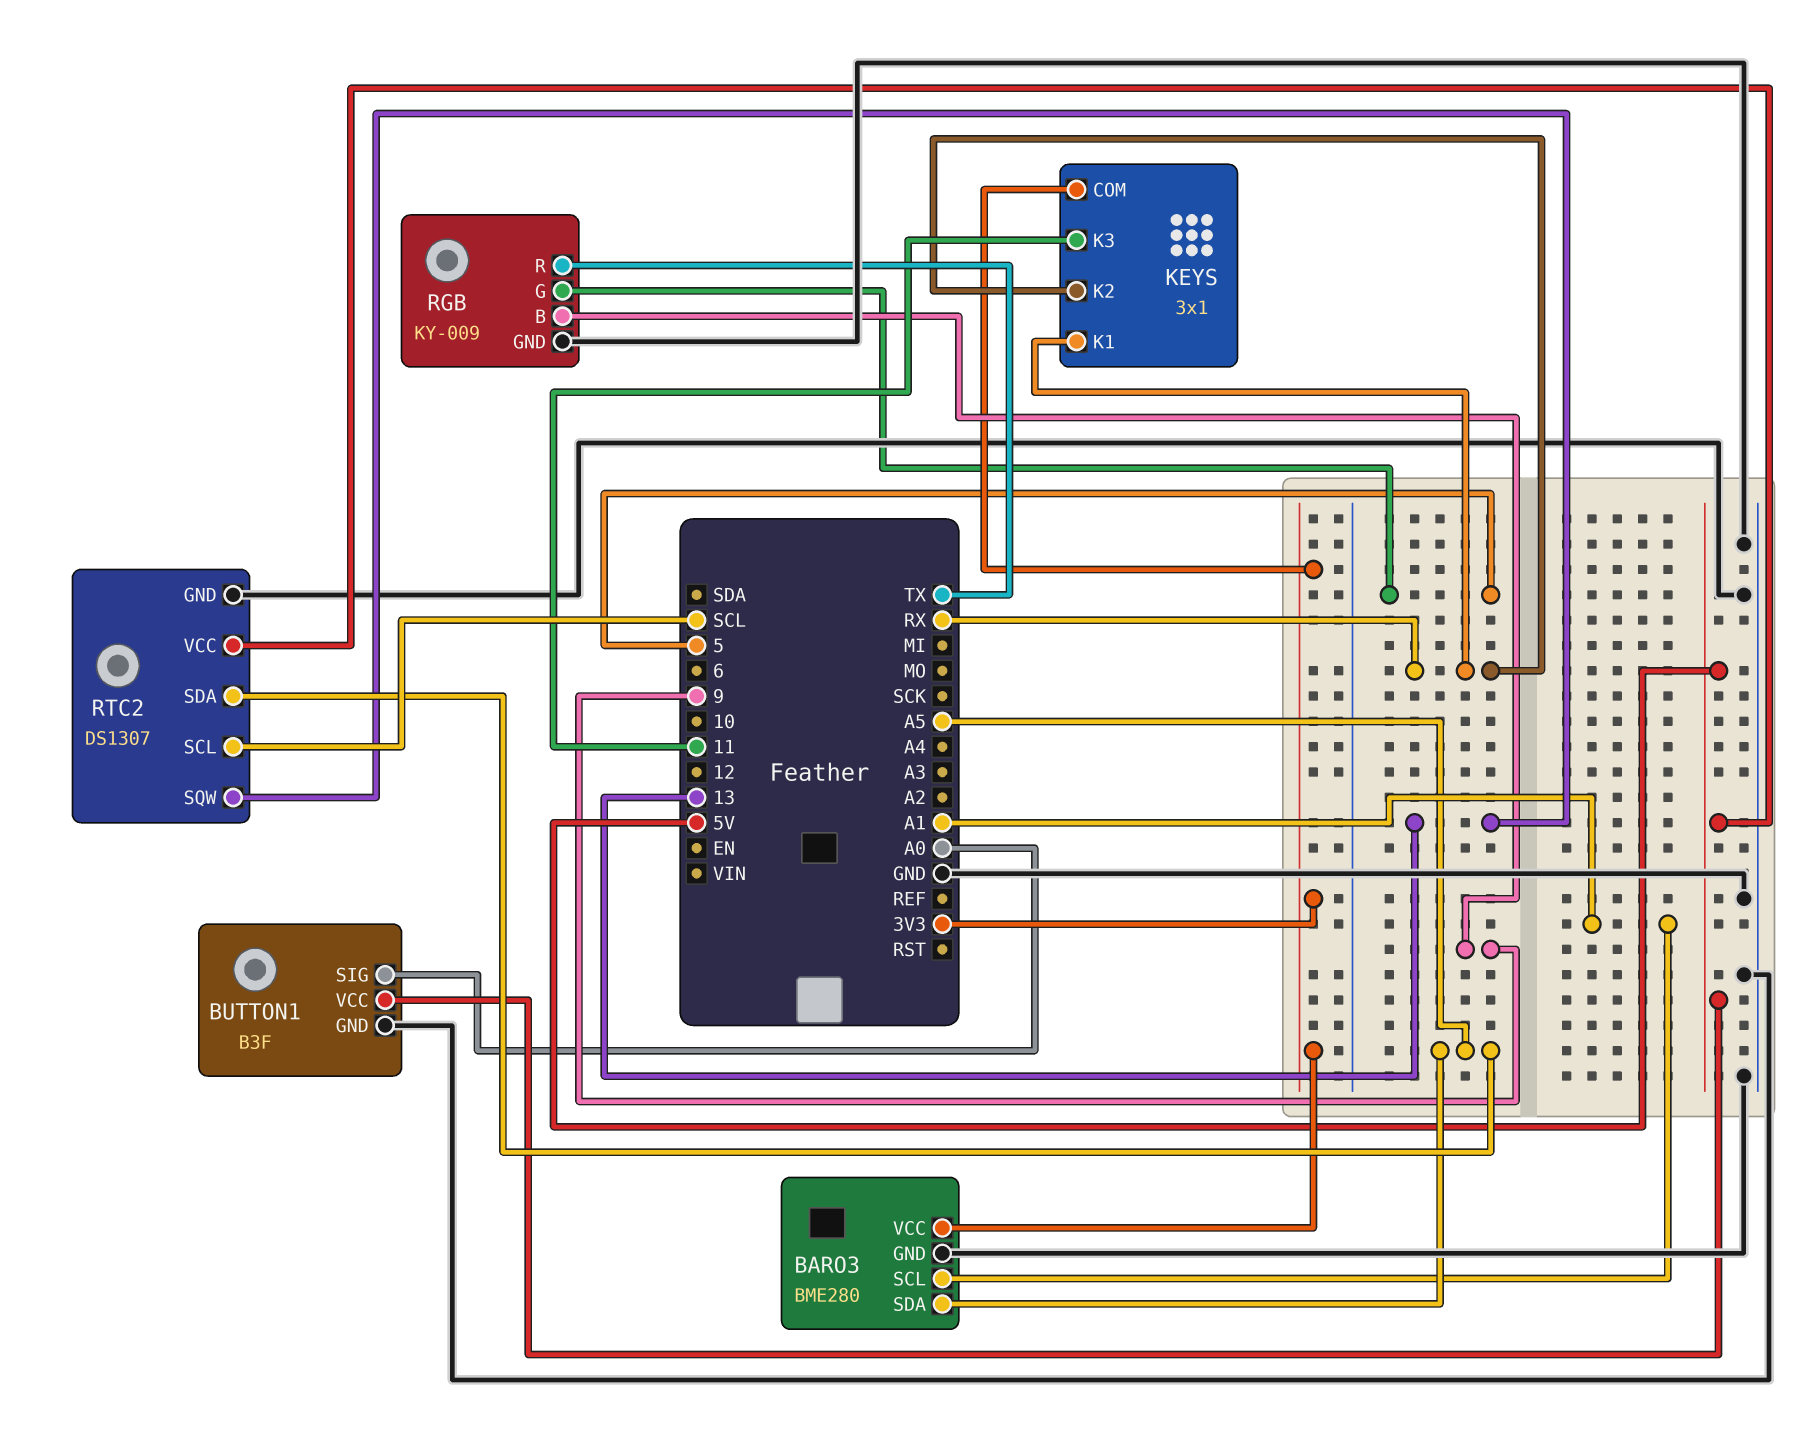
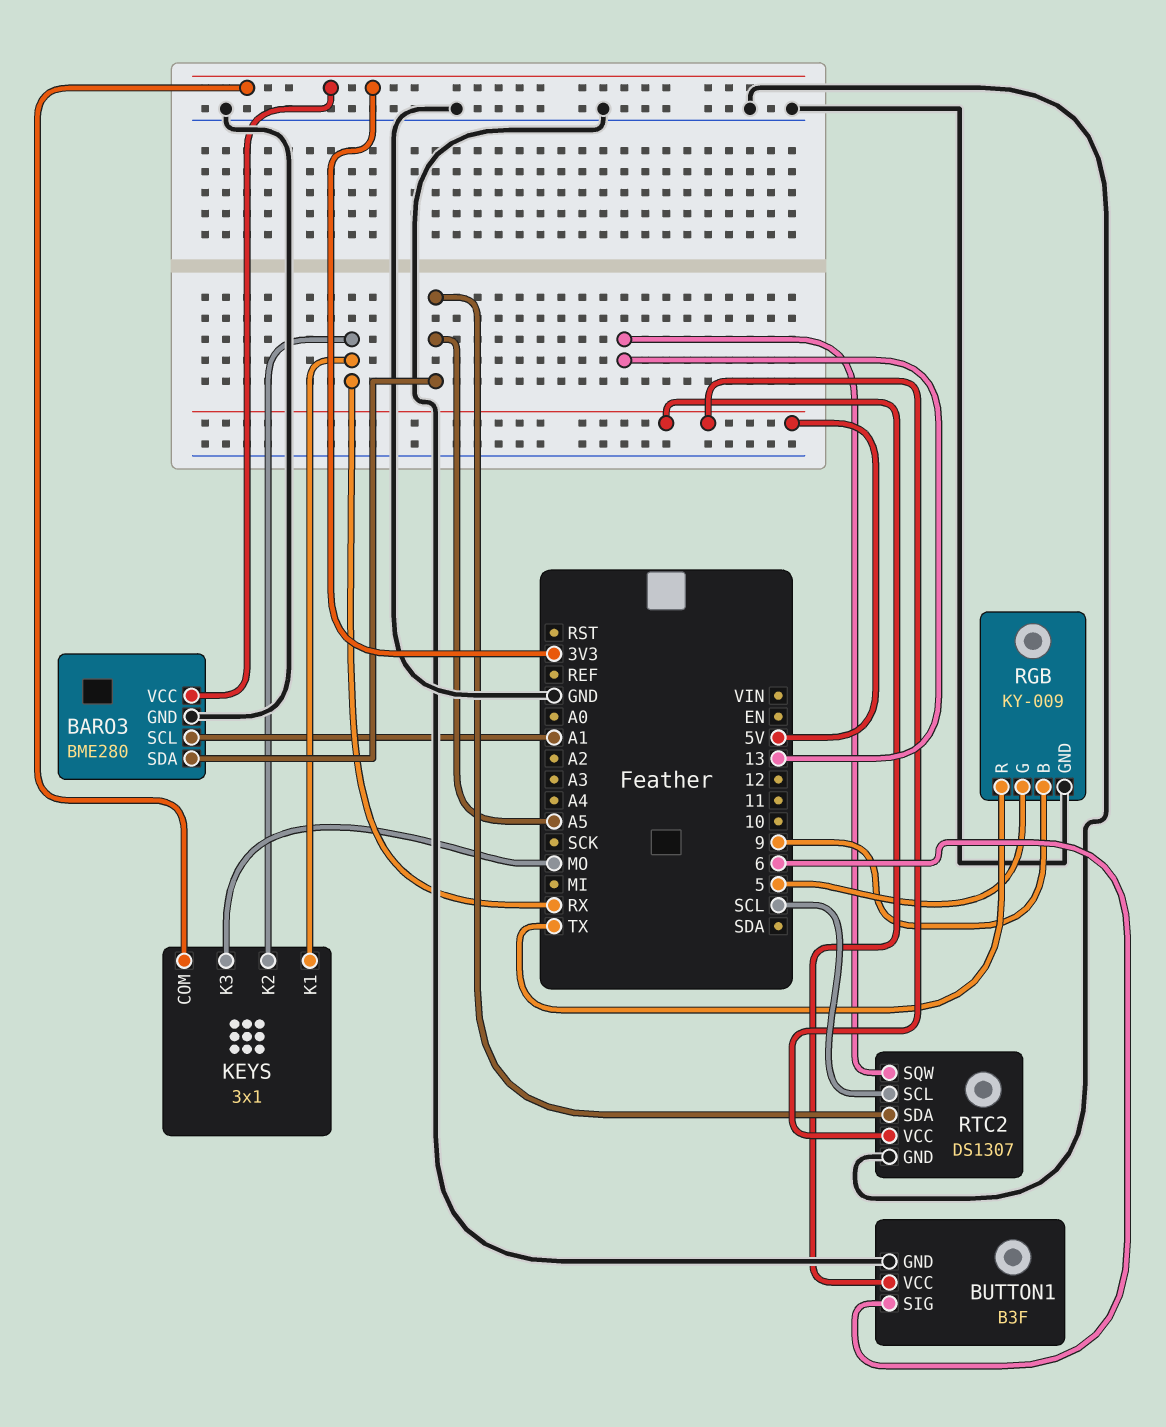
BUTTON1 pin SIG: A0 -> 6
KEYS pin K3: 11 -> MO

